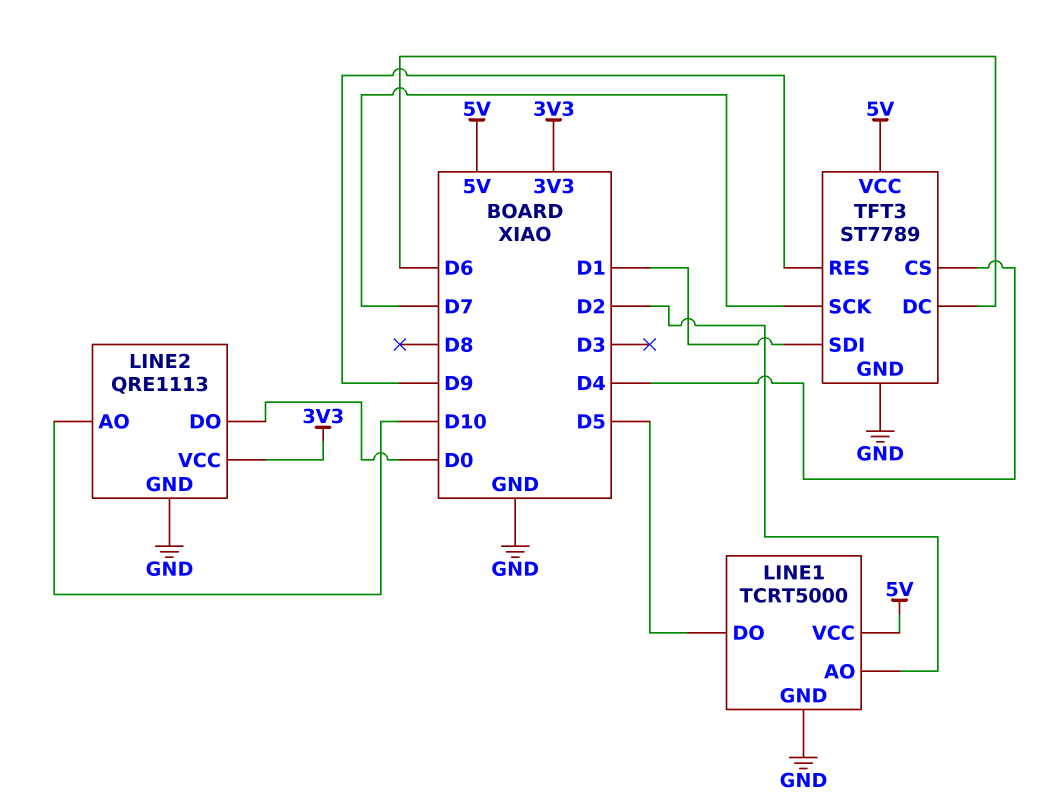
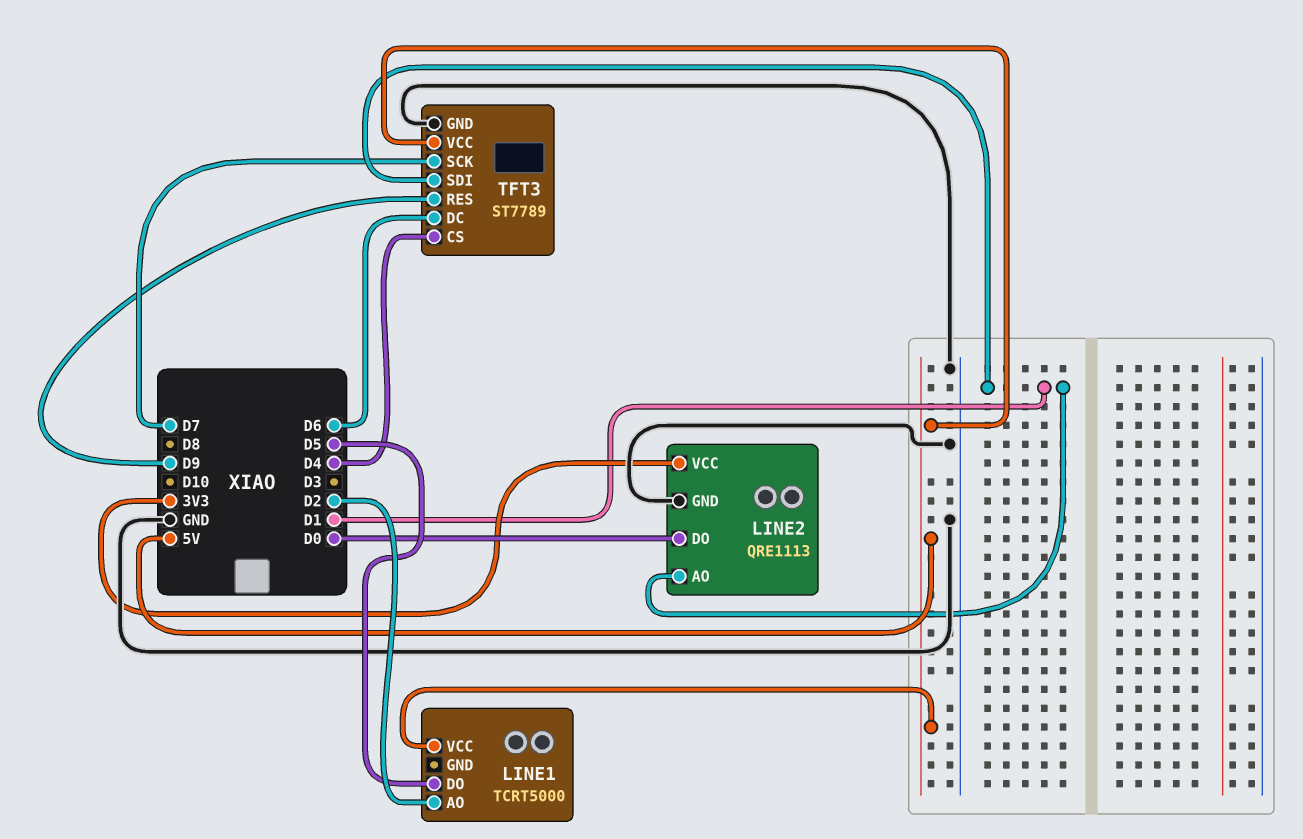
LINE1 pin GND: GND -> none
LINE2 pin AO: D10 -> D1

